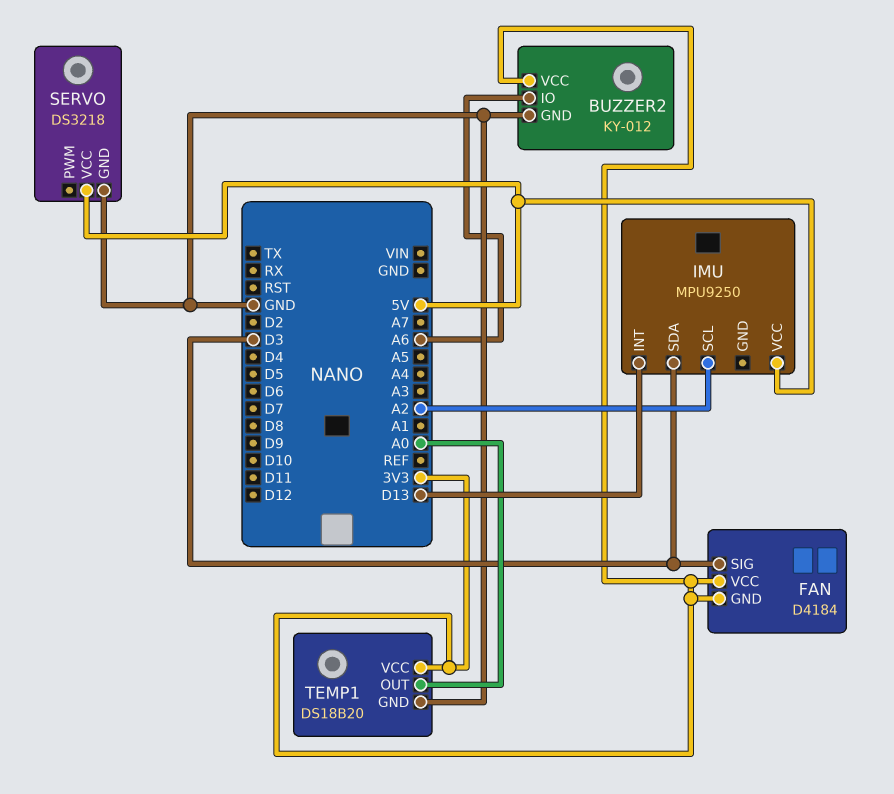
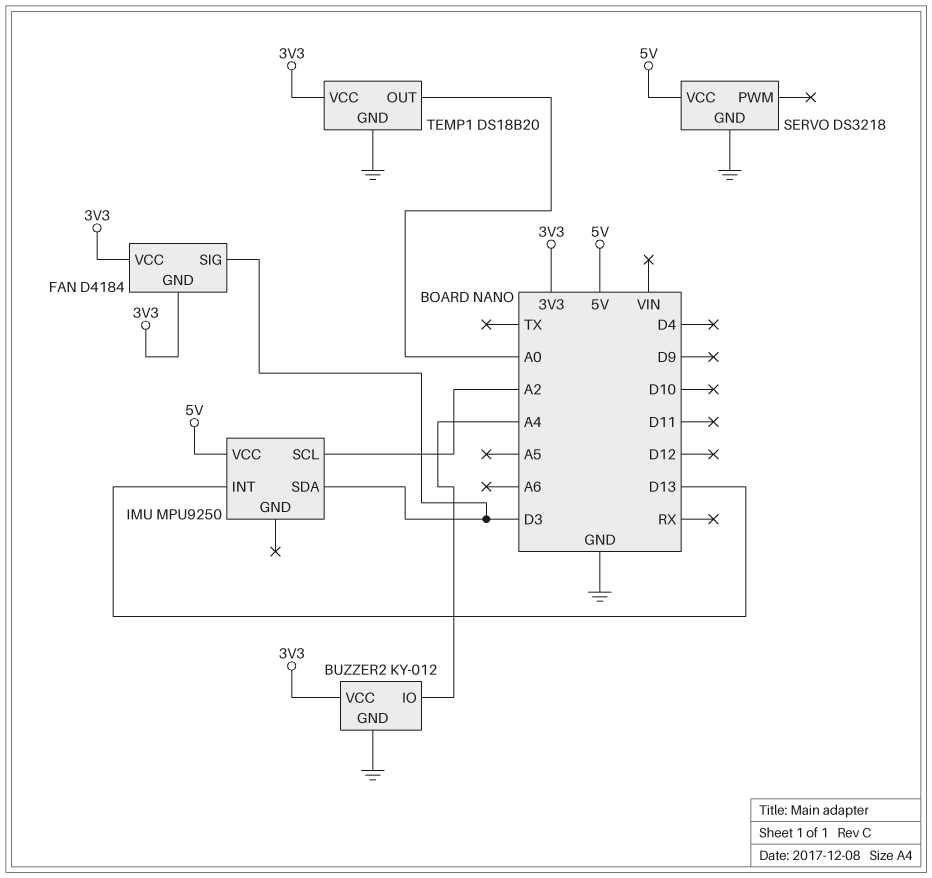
BUZZER2 pin IO: A6 -> A4

